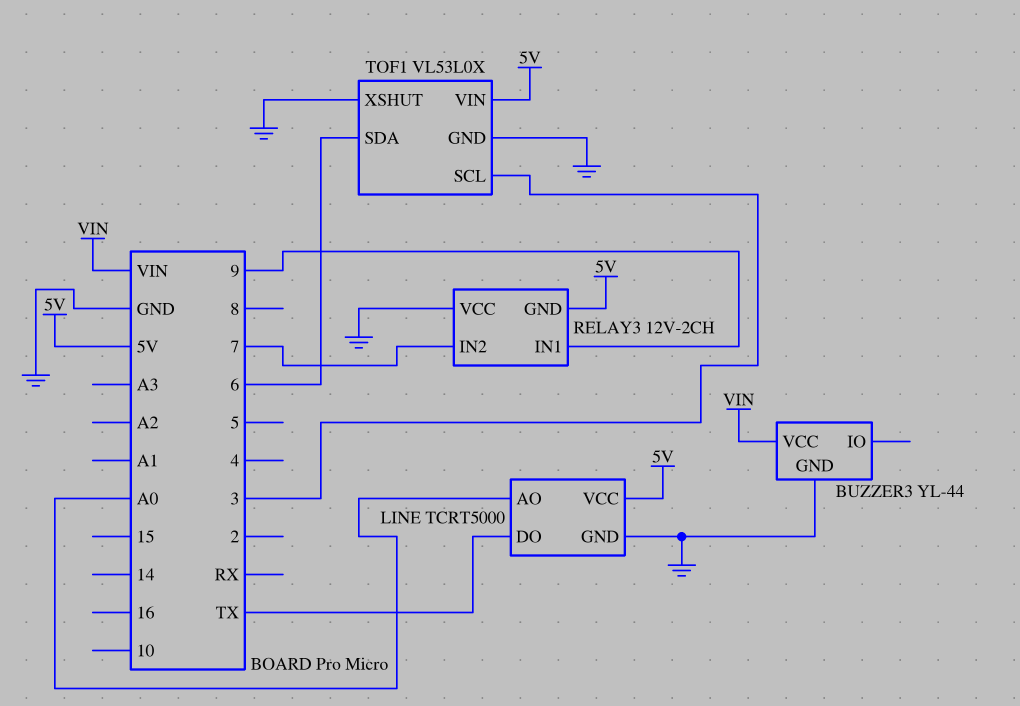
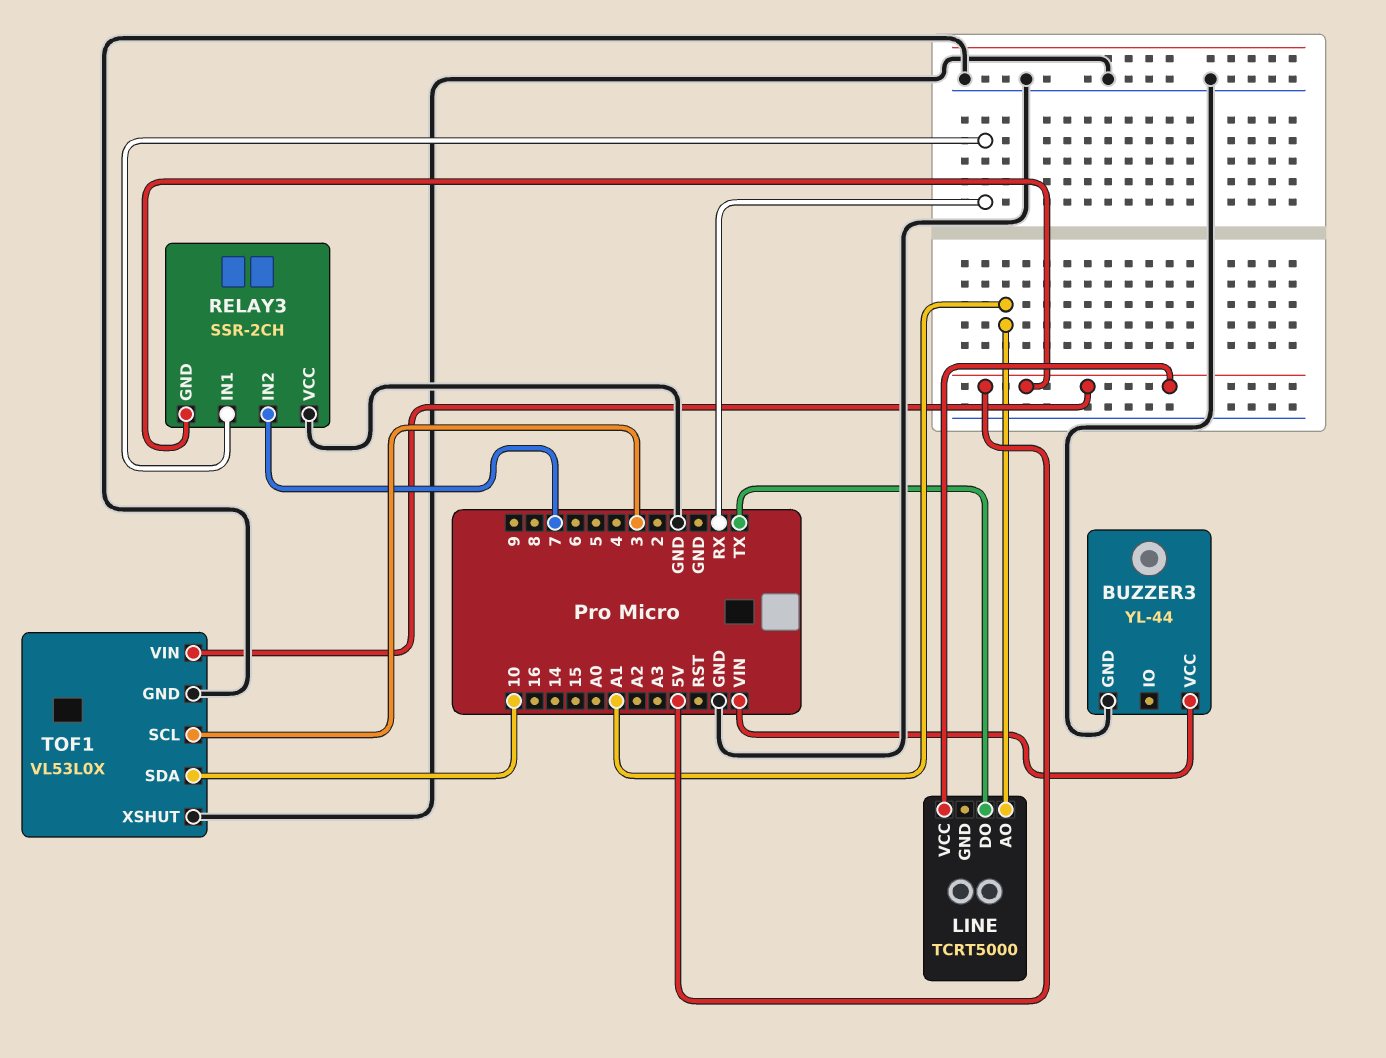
LINE pin AO: A0 -> A1
LINE pin GND: GND -> none
RELAY3: 12V-2CH -> SSR-2CH
RELAY3 pin IN1: 9 -> RX
TOF1 pin SDA: 6 -> 10

